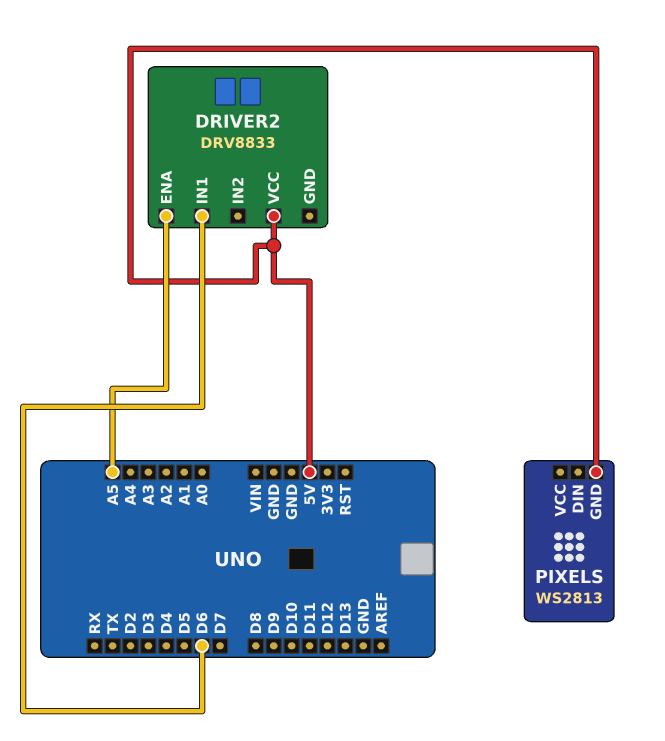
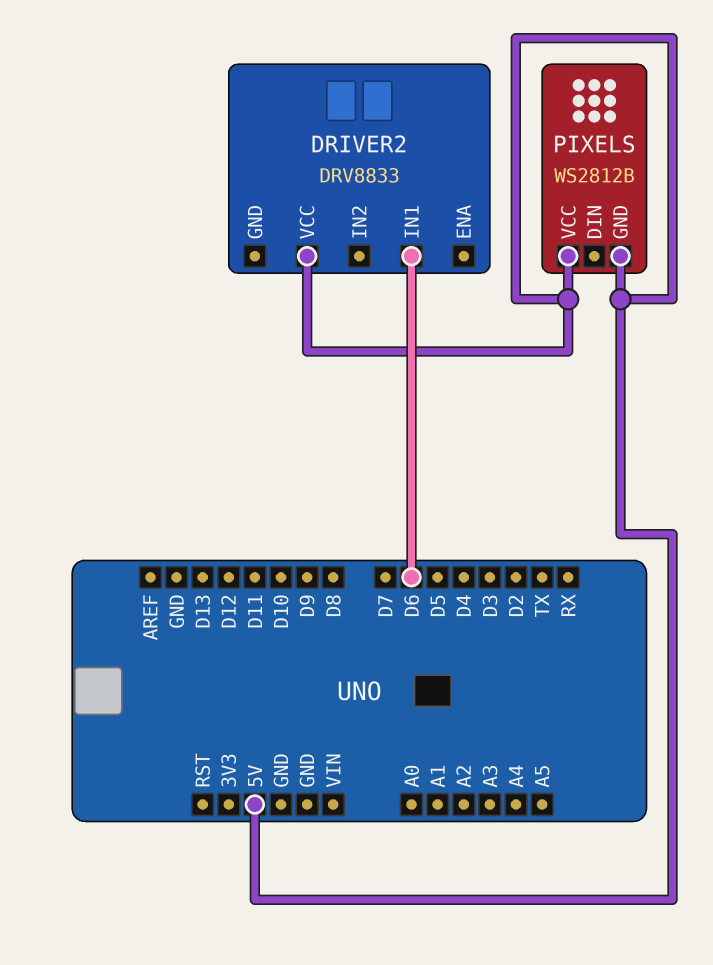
DRIVER2 pin ENA: A5 -> none
PIXELS: WS2813 -> WS2812B
PIXELS pin VCC: none -> 5V

